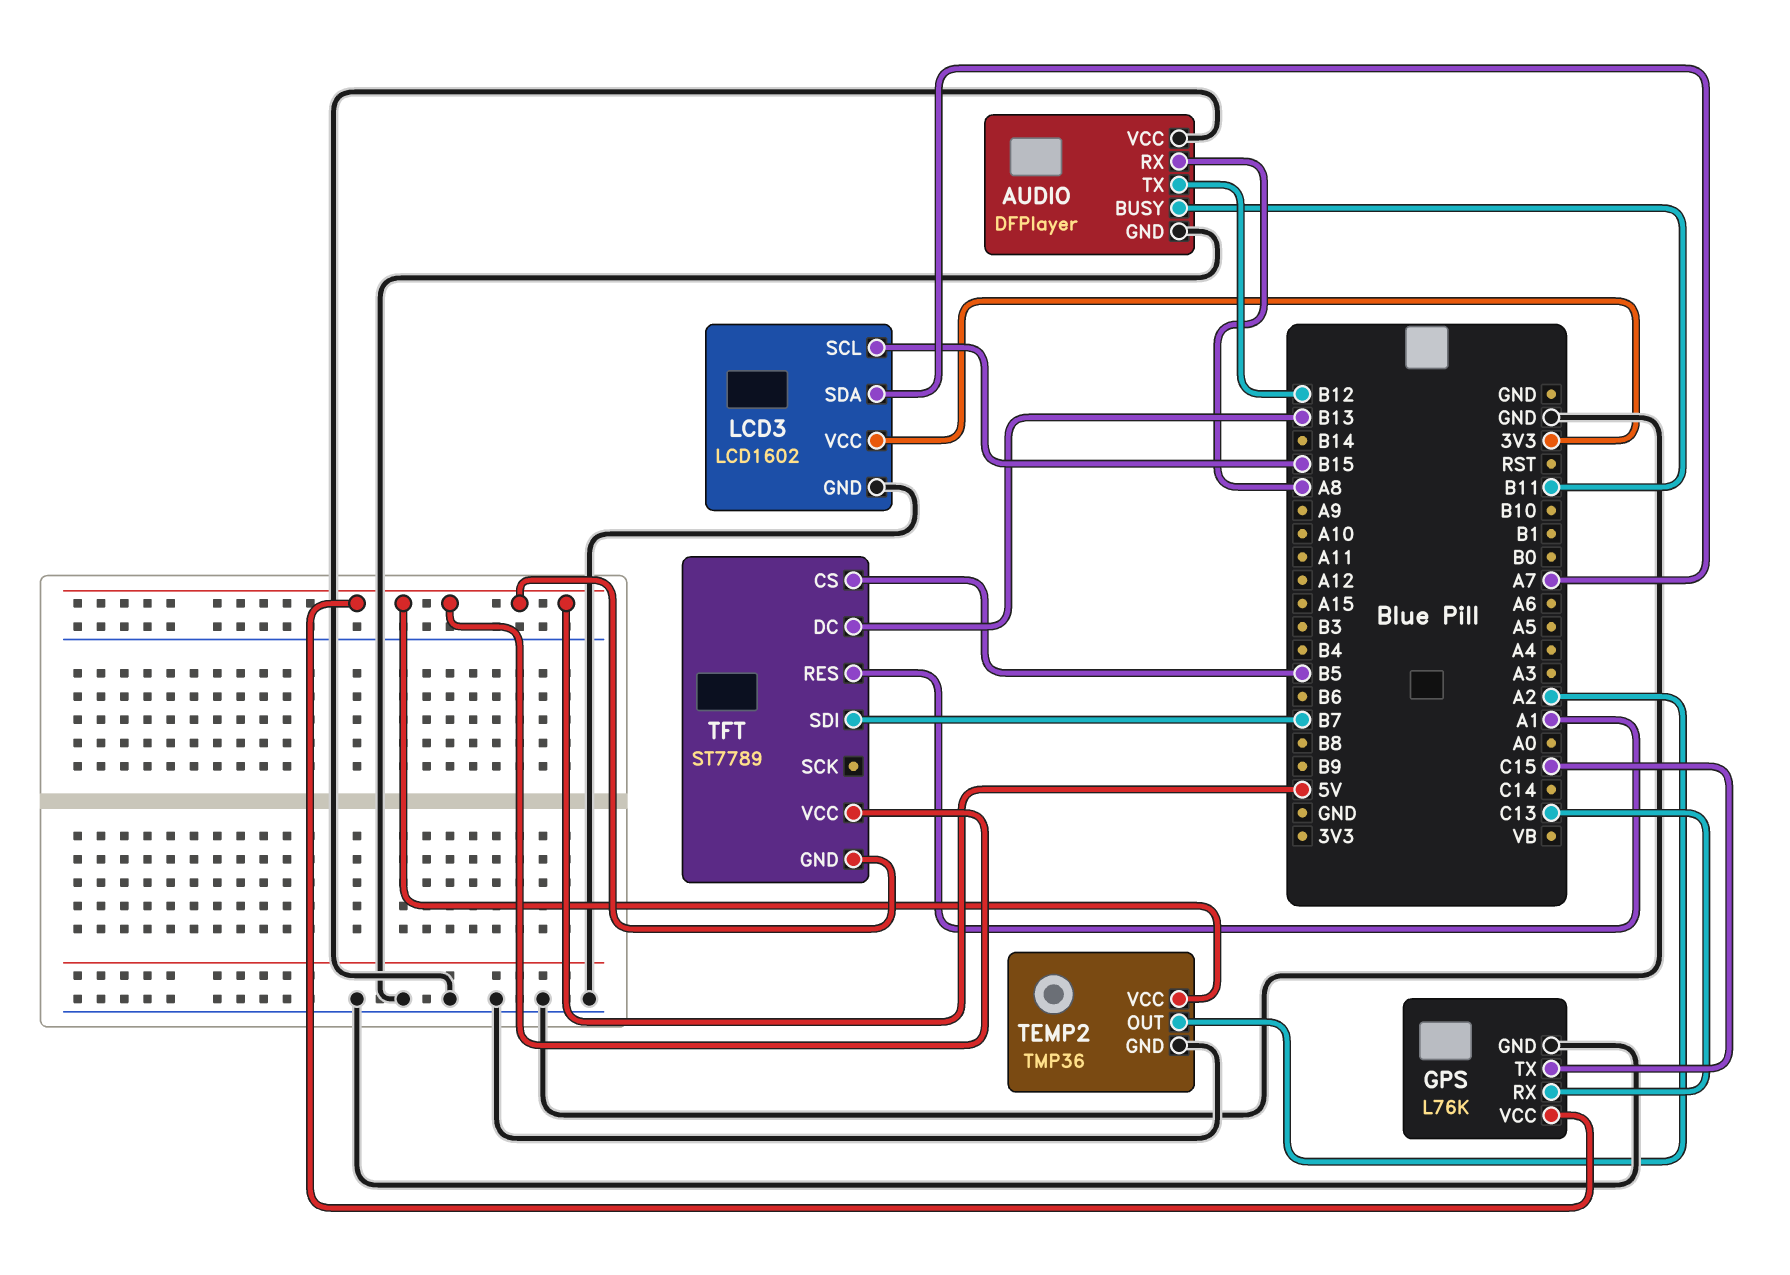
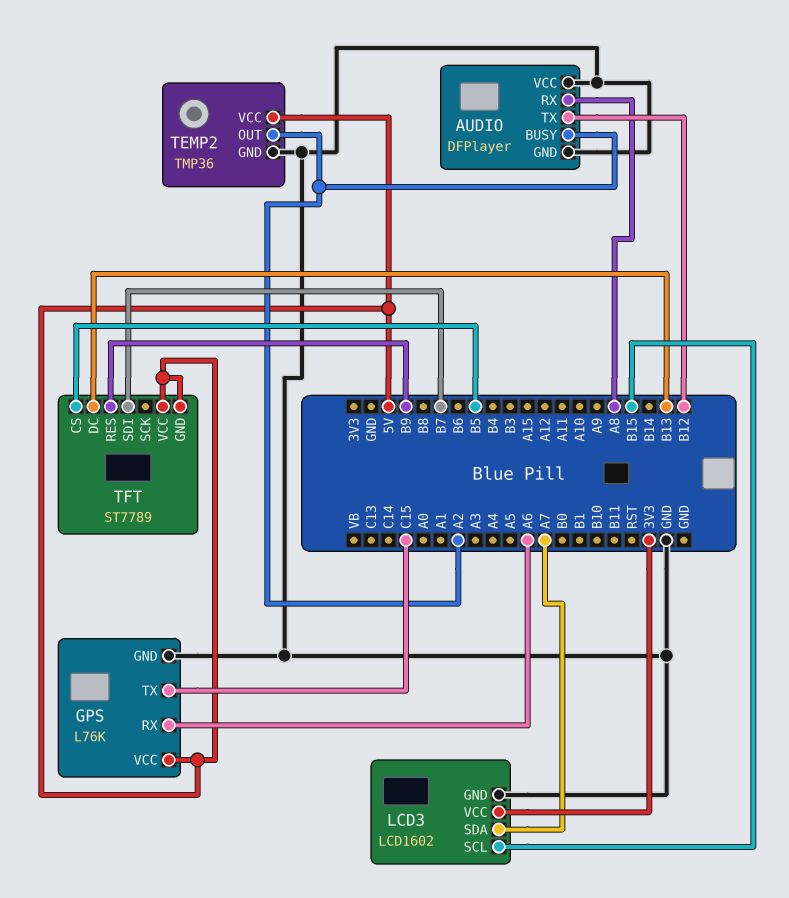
AUDIO pin BUSY: B11 -> A2
GPS pin RX: C13 -> A6
TFT pin RES: A1 -> B9

